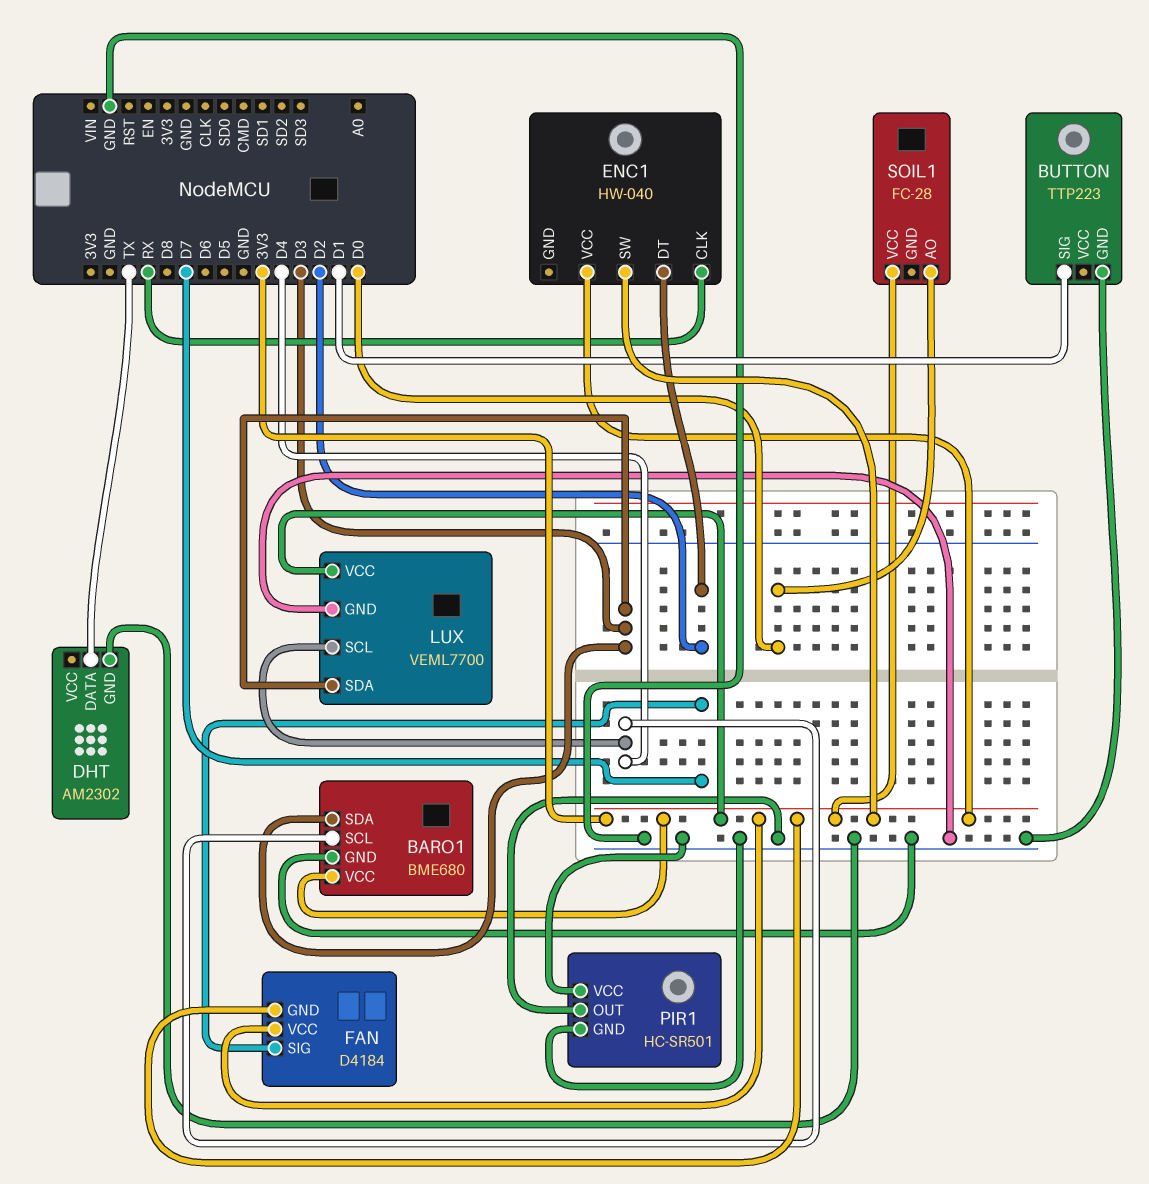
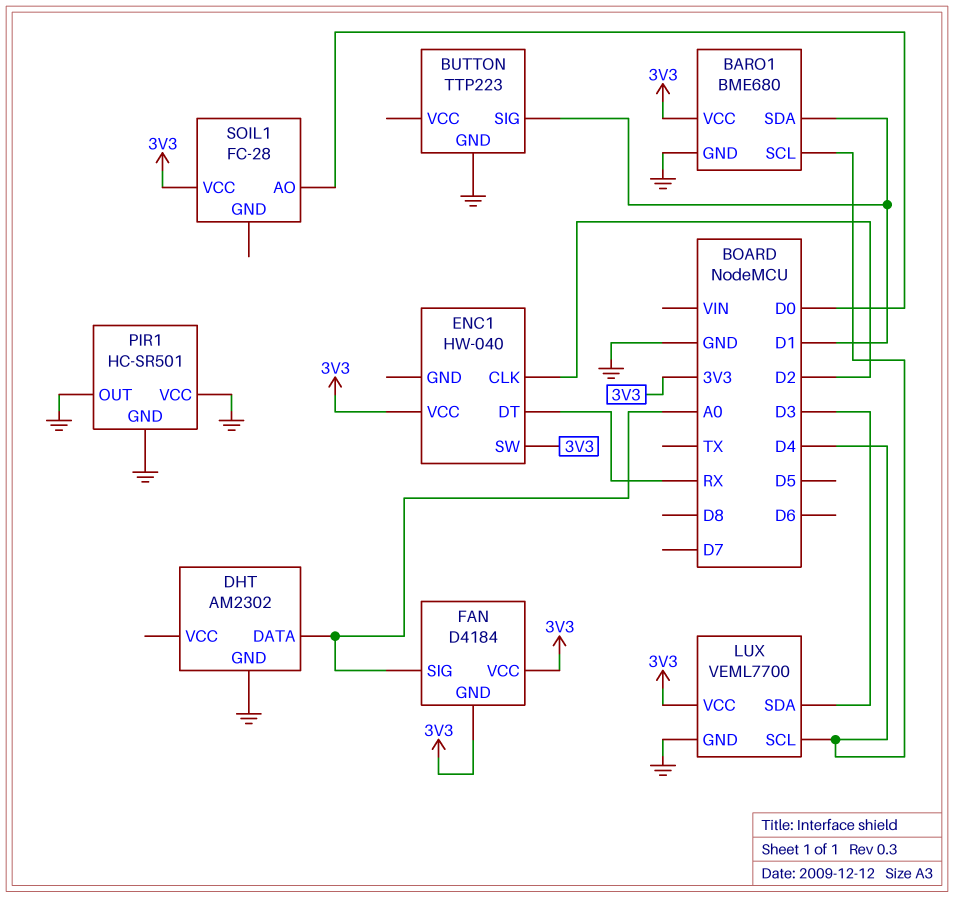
BARO1 pin SDA: D3 -> D1
DHT pin DATA: TX -> A0
ENC1 pin CLK: RX -> D2
ENC1 pin DT: D2 -> RX
FAN pin SIG: D7 -> A0

